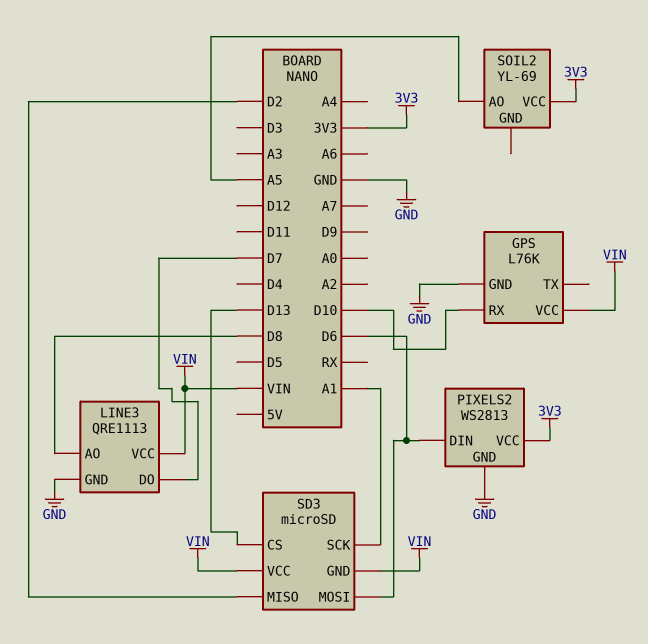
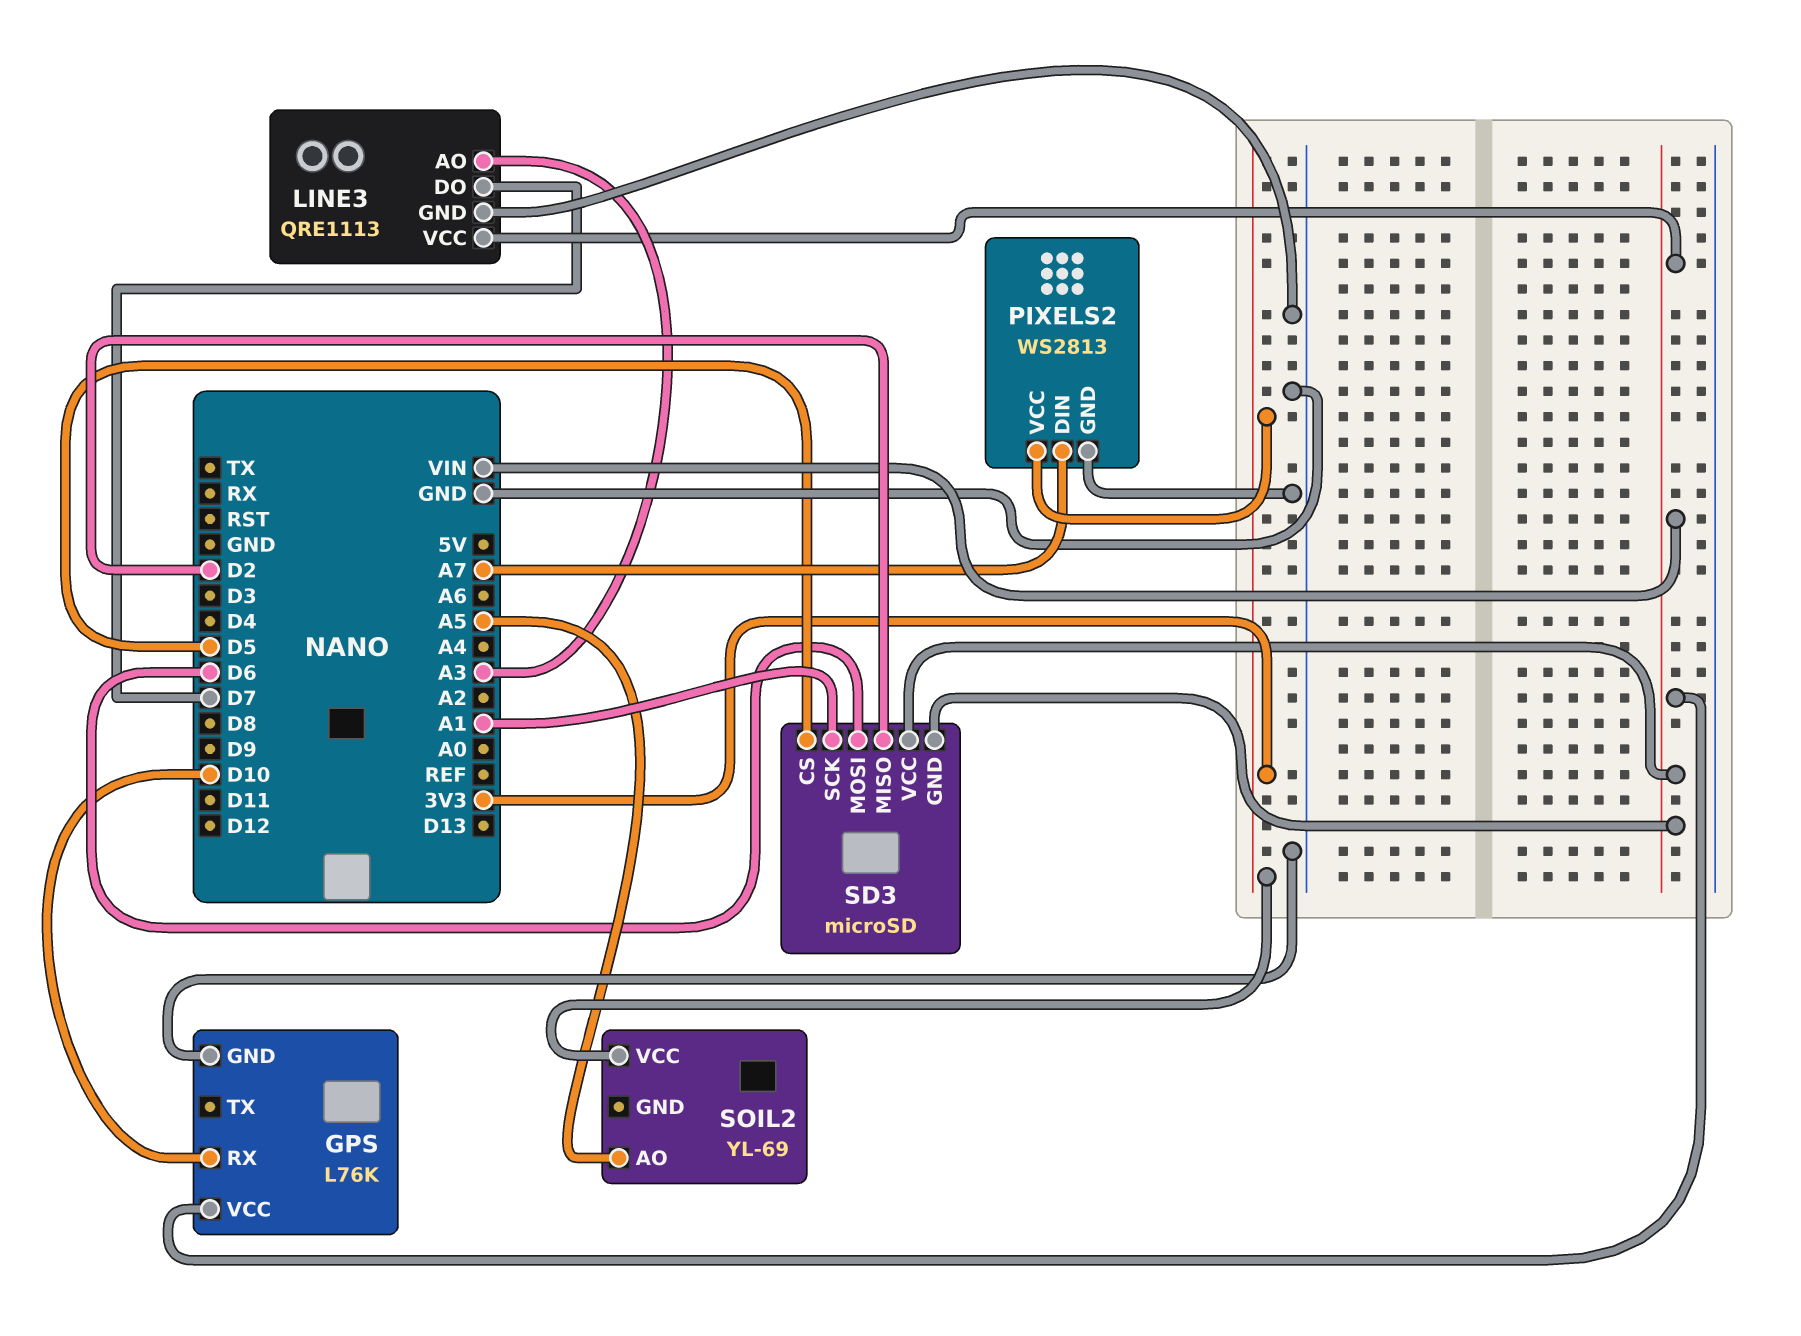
LINE3 pin AO: D8 -> A3
PIXELS2 pin DIN: D6 -> A7
SD3 pin CS: D13 -> D5

